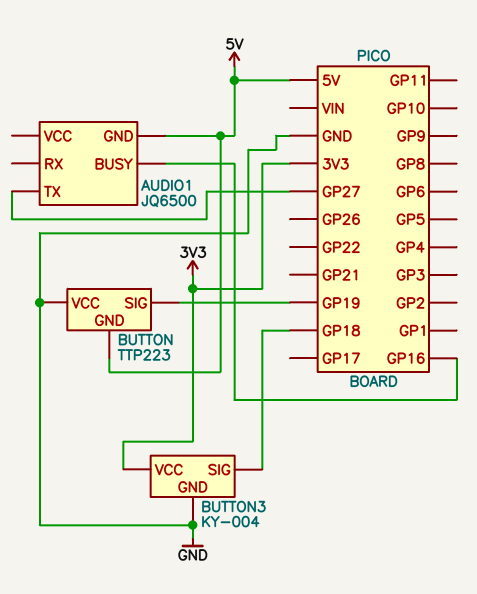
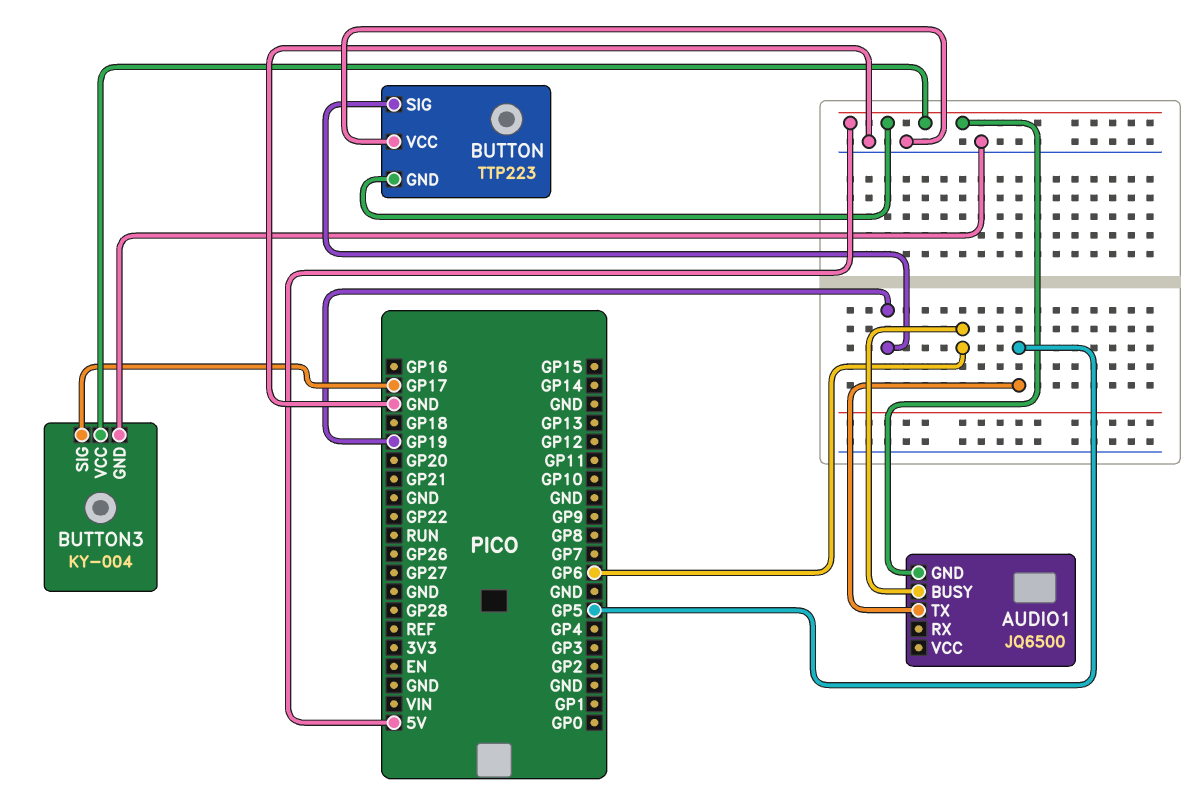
AUDIO1 pin BUSY: GP16 -> GP6
AUDIO1 pin TX: GP27 -> GP5
BUTTON3 pin SIG: GP18 -> GP17
BUTTON3 pin VCC: 3V3 -> 5V

